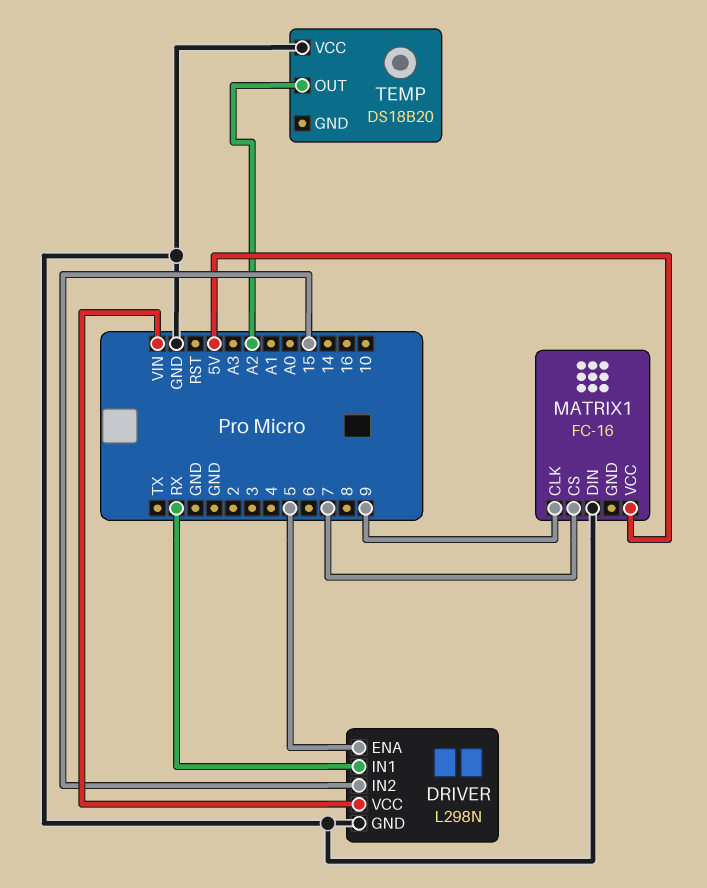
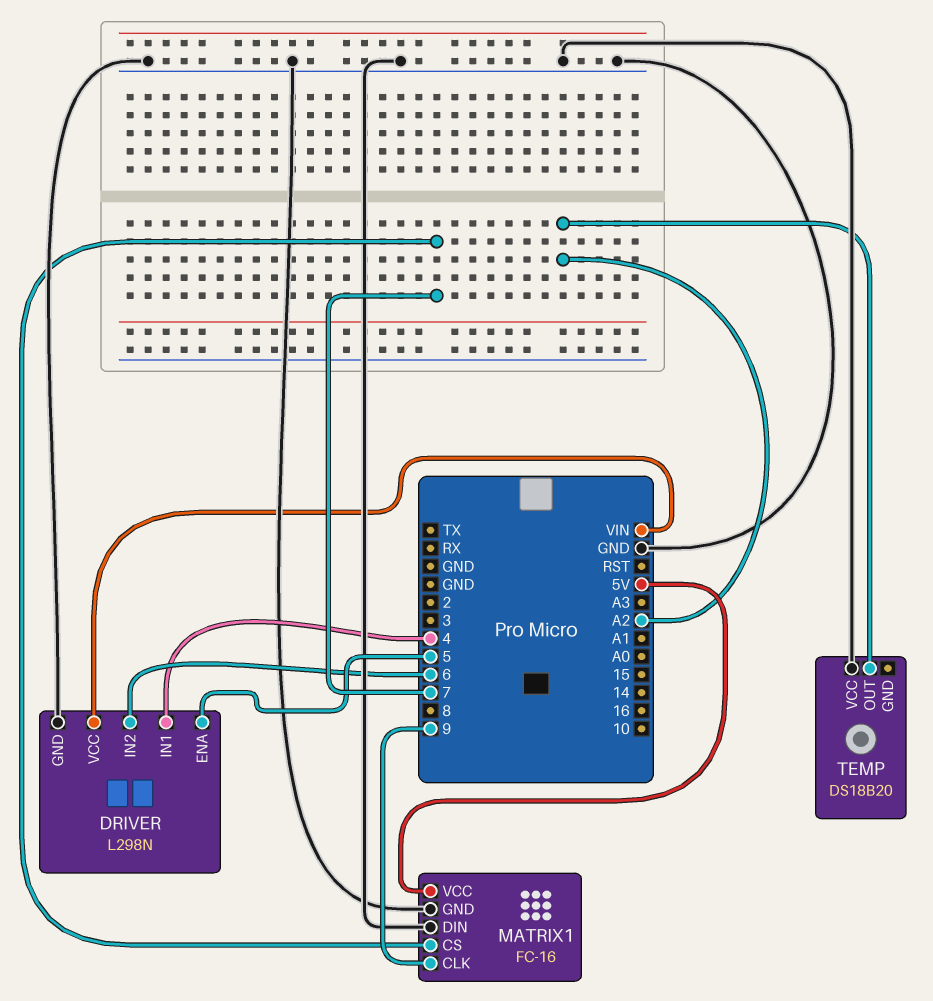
DRIVER pin IN1: RX -> 4
DRIVER pin IN2: 15 -> 6
MATRIX1 pin GND: none -> GND

